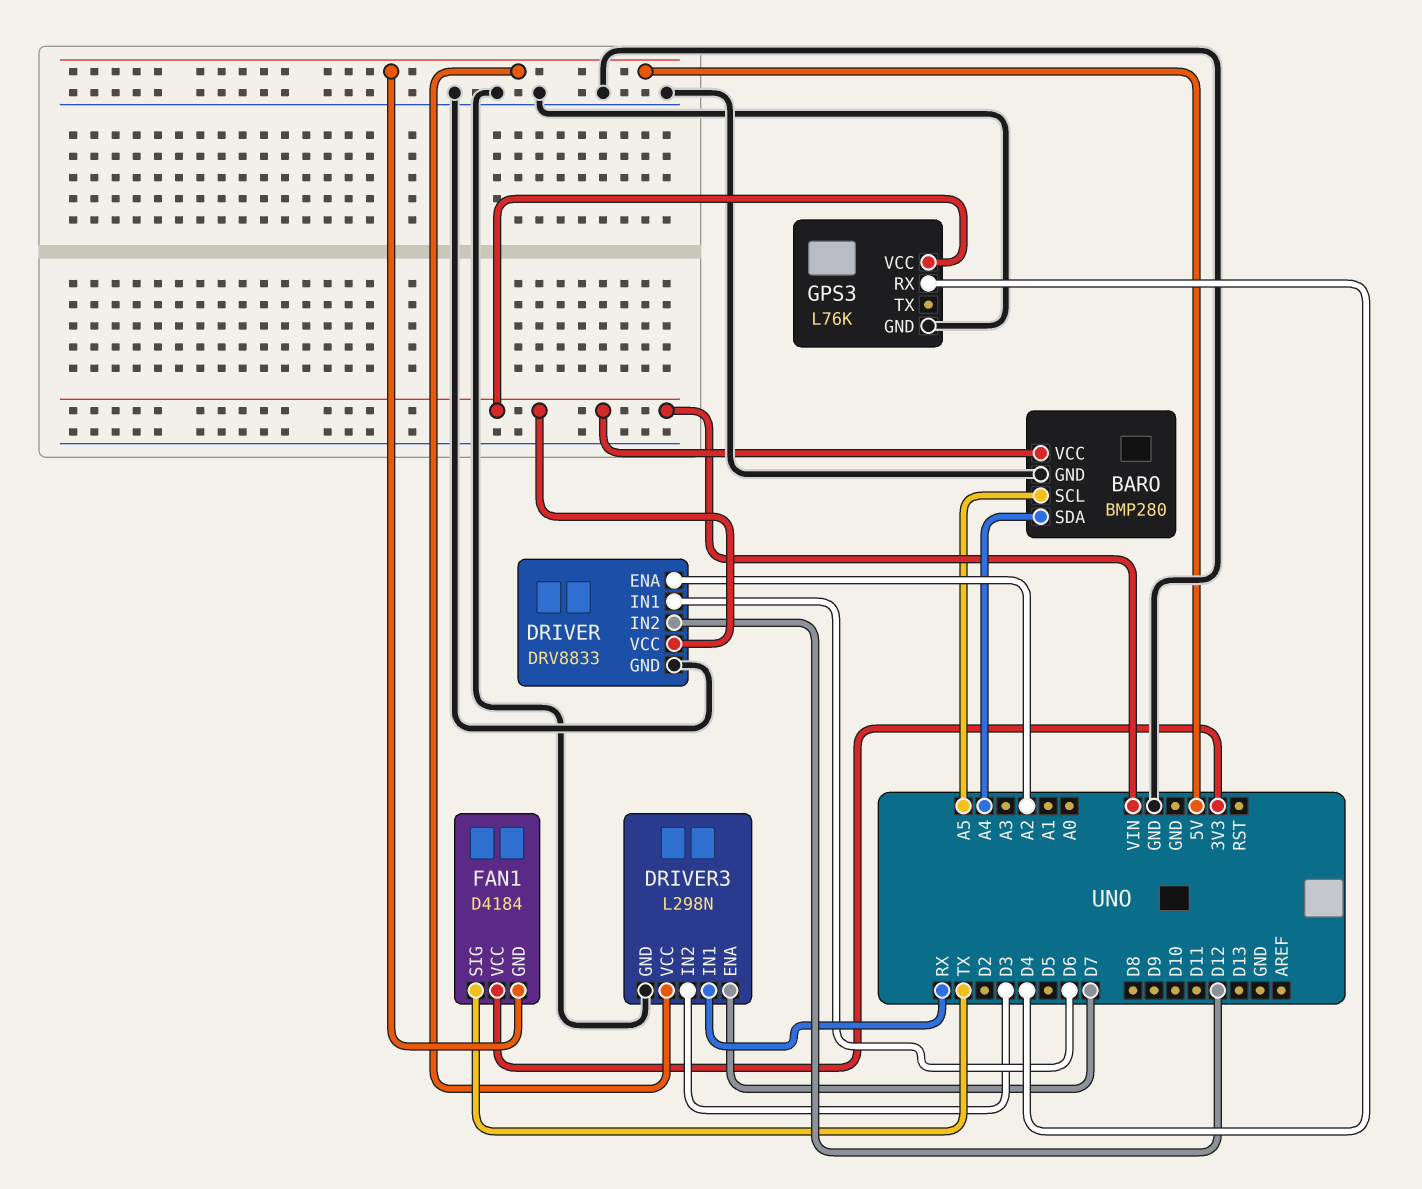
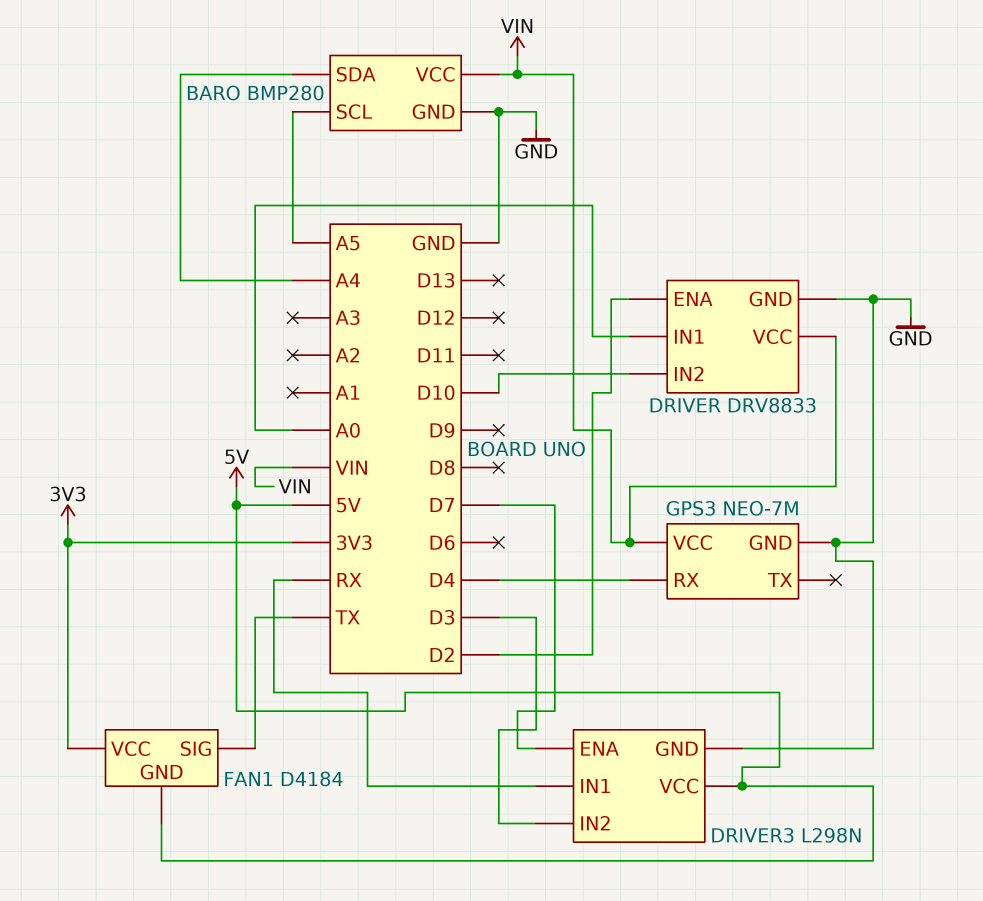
DRIVER pin ENA: A2 -> D2
DRIVER pin IN1: D6 -> A0
DRIVER pin IN2: D12 -> D10
GPS3: L76K -> NEO-7M

